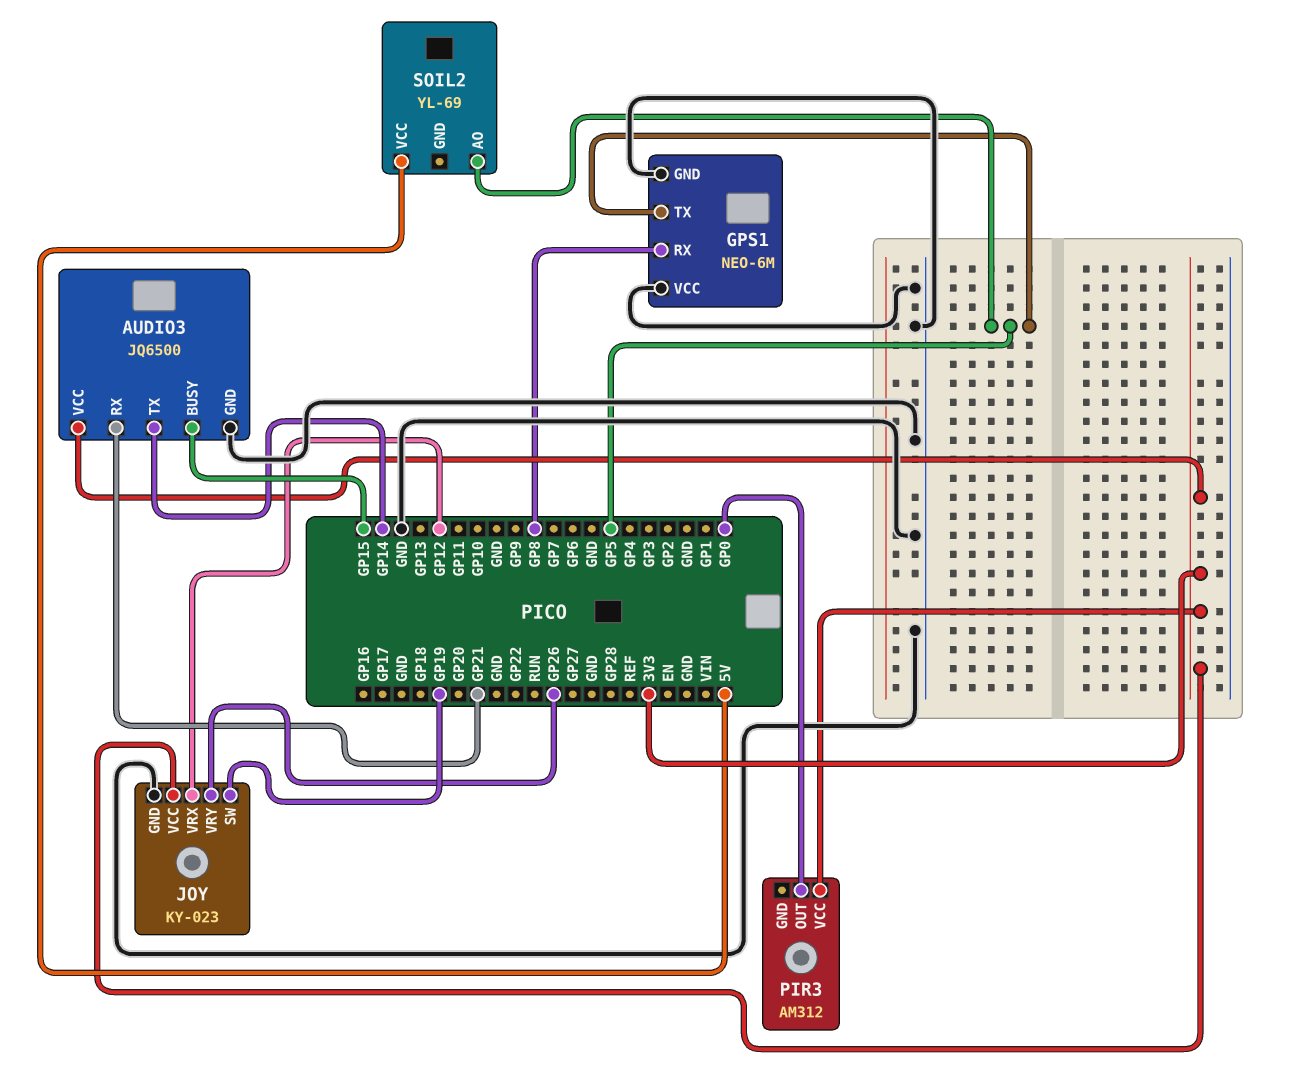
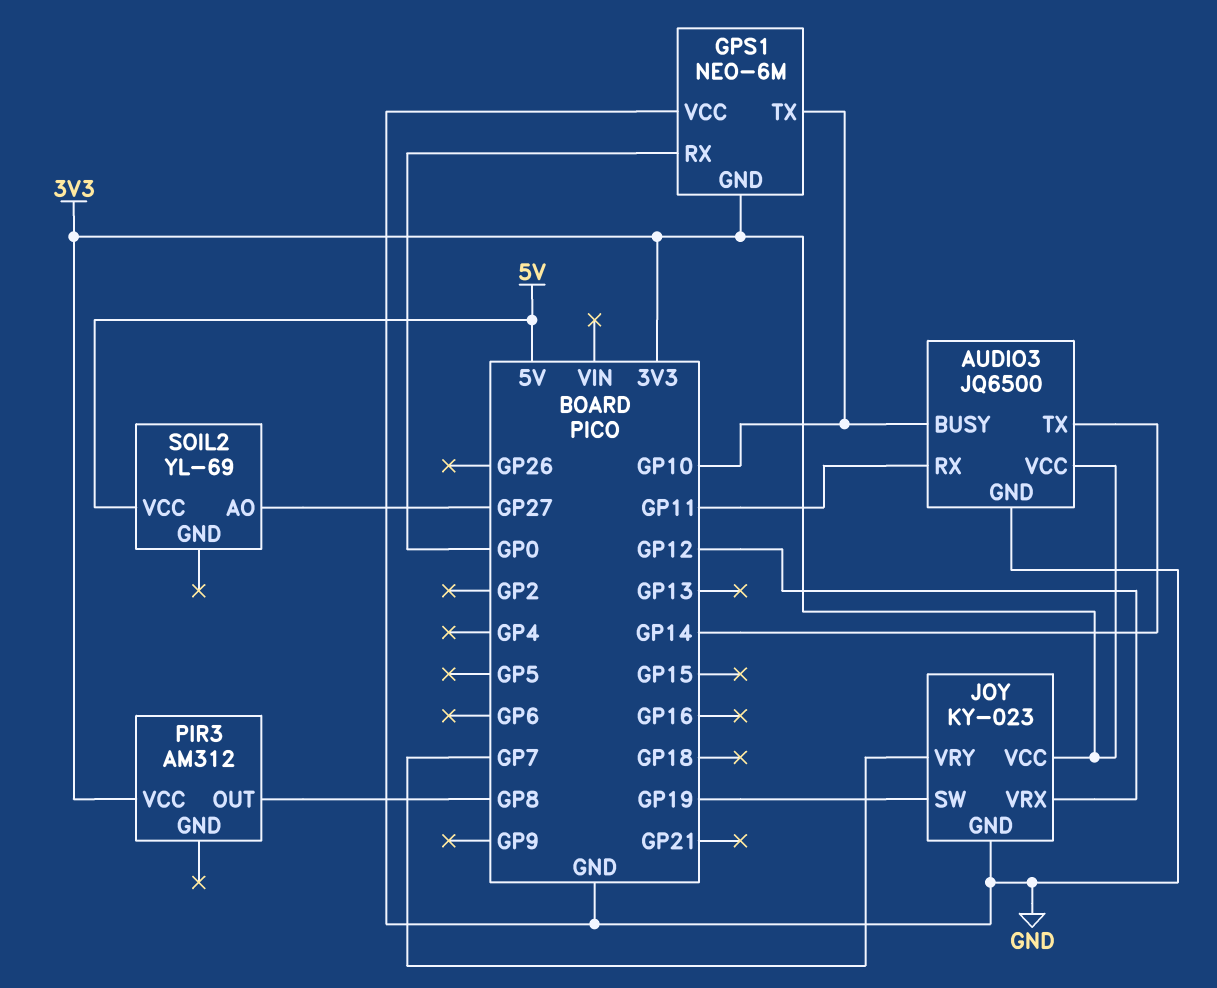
AUDIO3 pin BUSY: GP15 -> GP10
AUDIO3 pin RX: GP21 -> GP11
GPS1 pin GND: GND -> 3V3
GPS1 pin RX: GP8 -> GP0
GPS1 pin TX: GP5 -> GP10
JOY pin VRY: GP26 -> GP7
PIR3 pin OUT: GP0 -> GP8
SOIL2 pin AO: GP5 -> GP27

